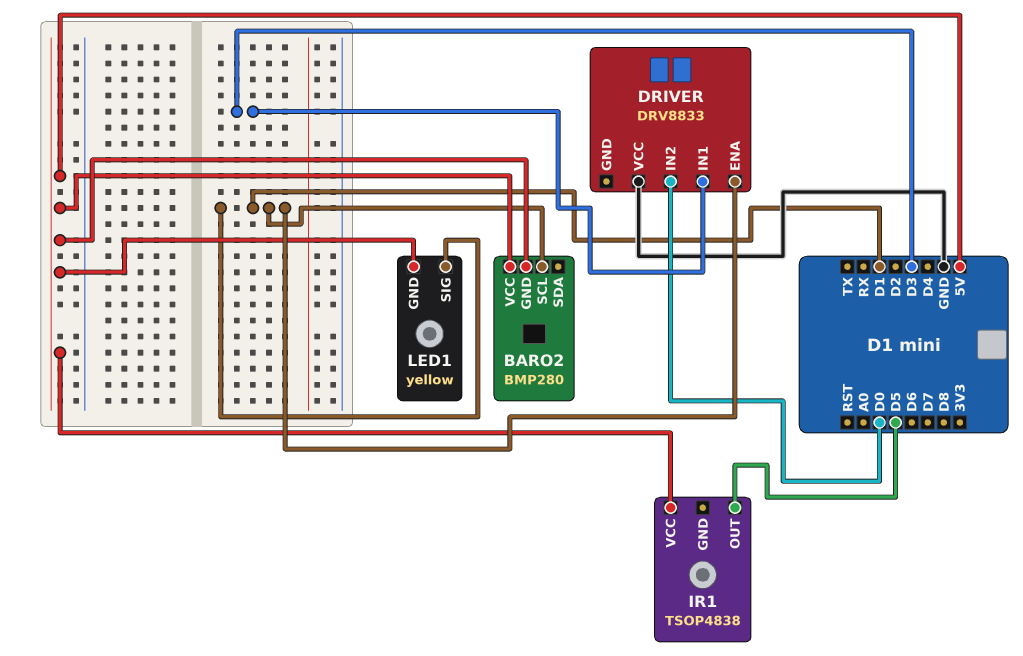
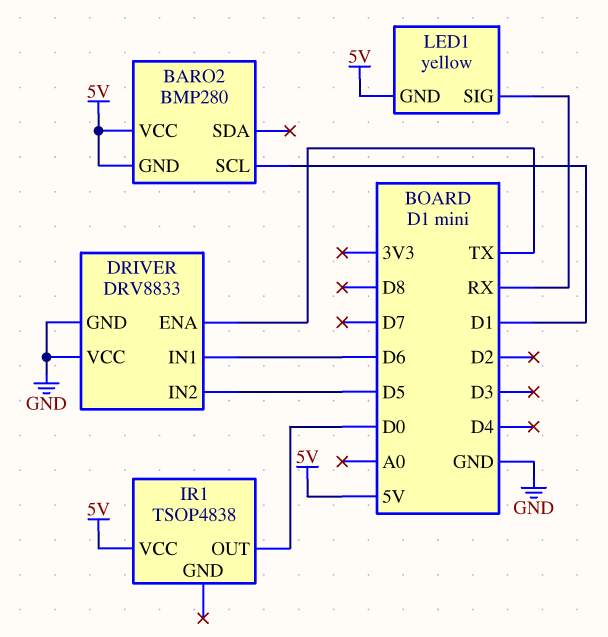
DRIVER pin ENA: D1 -> TX
DRIVER pin GND: none -> GND
DRIVER pin IN1: D3 -> D6
DRIVER pin IN2: D0 -> D5
IR1 pin OUT: D5 -> D0
LED1 pin SIG: D1 -> RX

